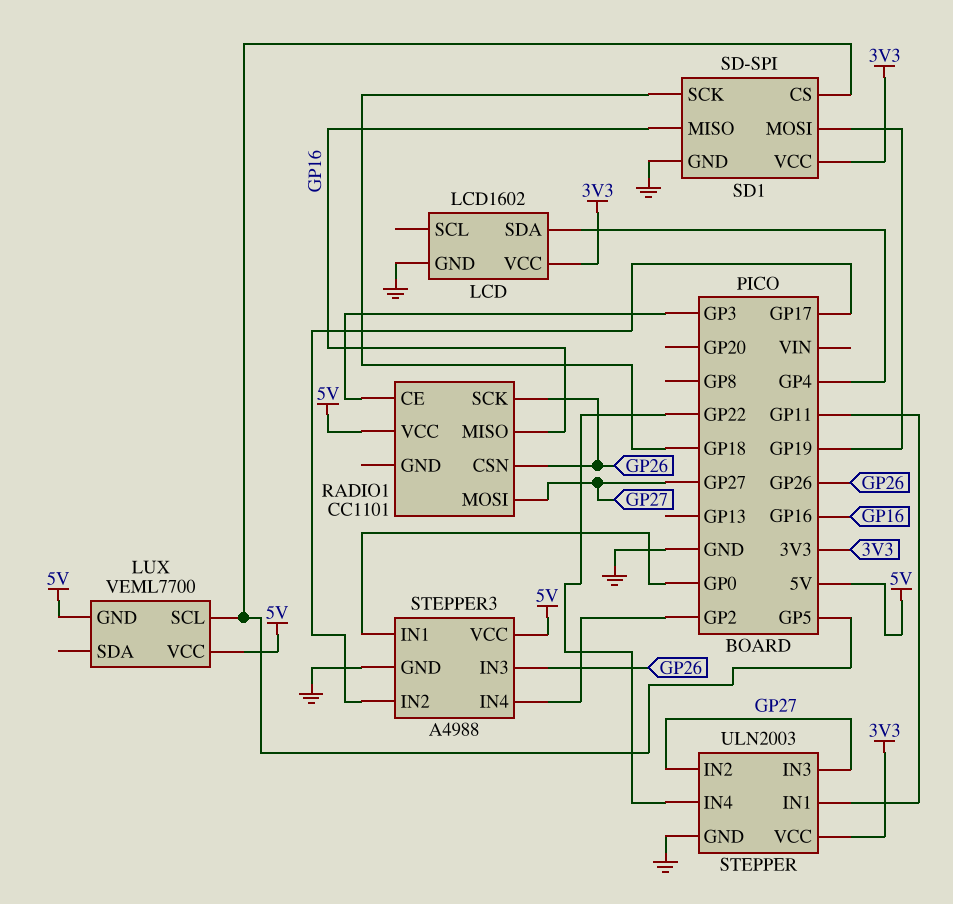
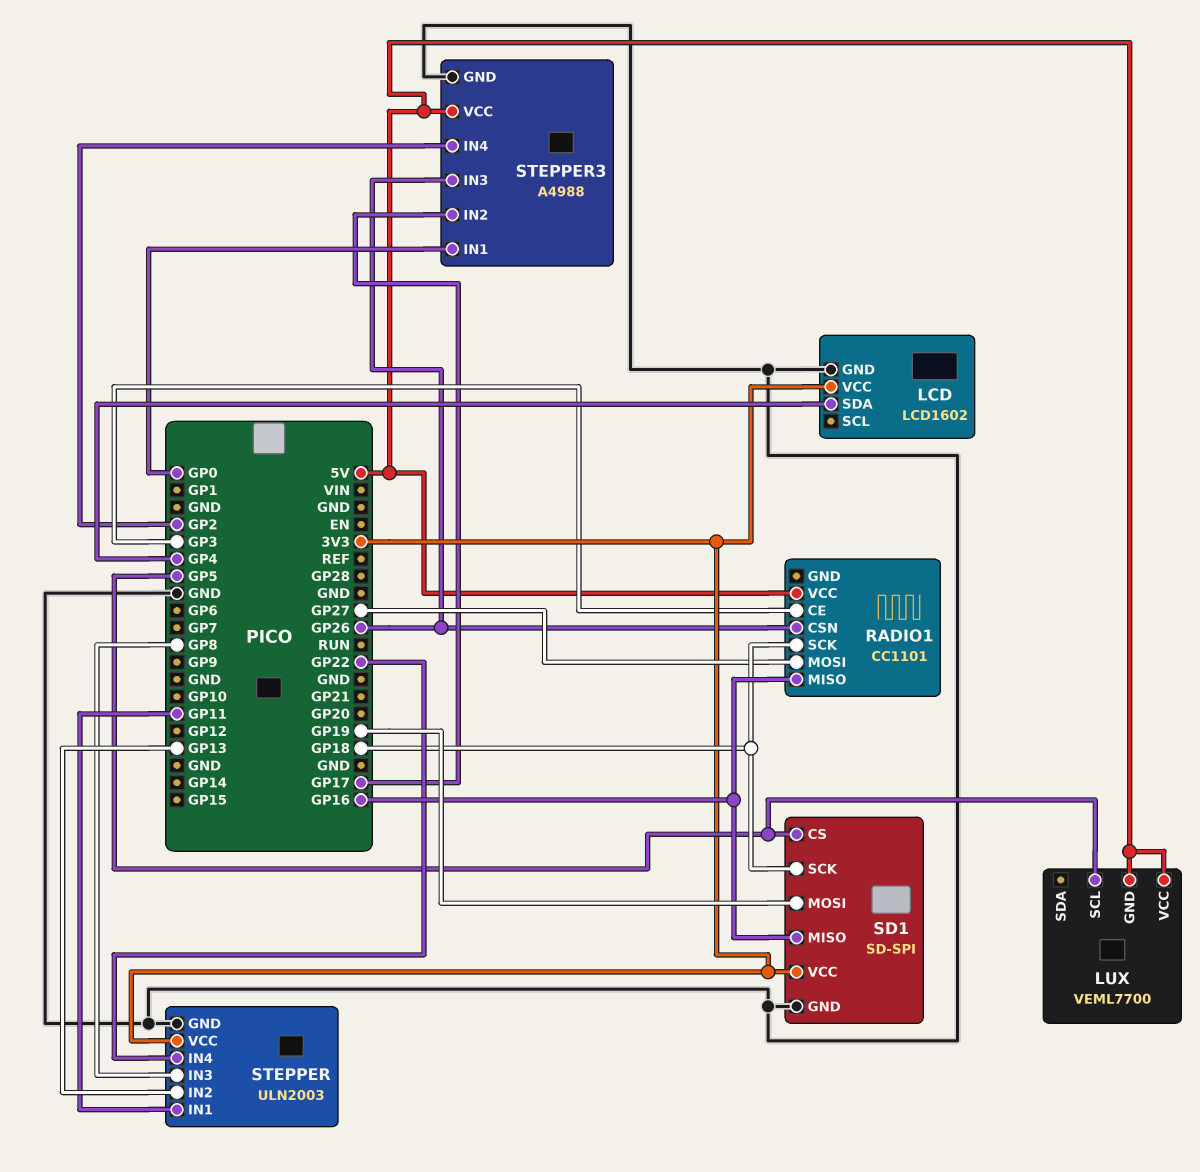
RADIO1 pin SCK: GP26 -> GP18
STEPPER pin IN2: GP27 -> GP13
STEPPER pin IN3: GP27 -> GP8

